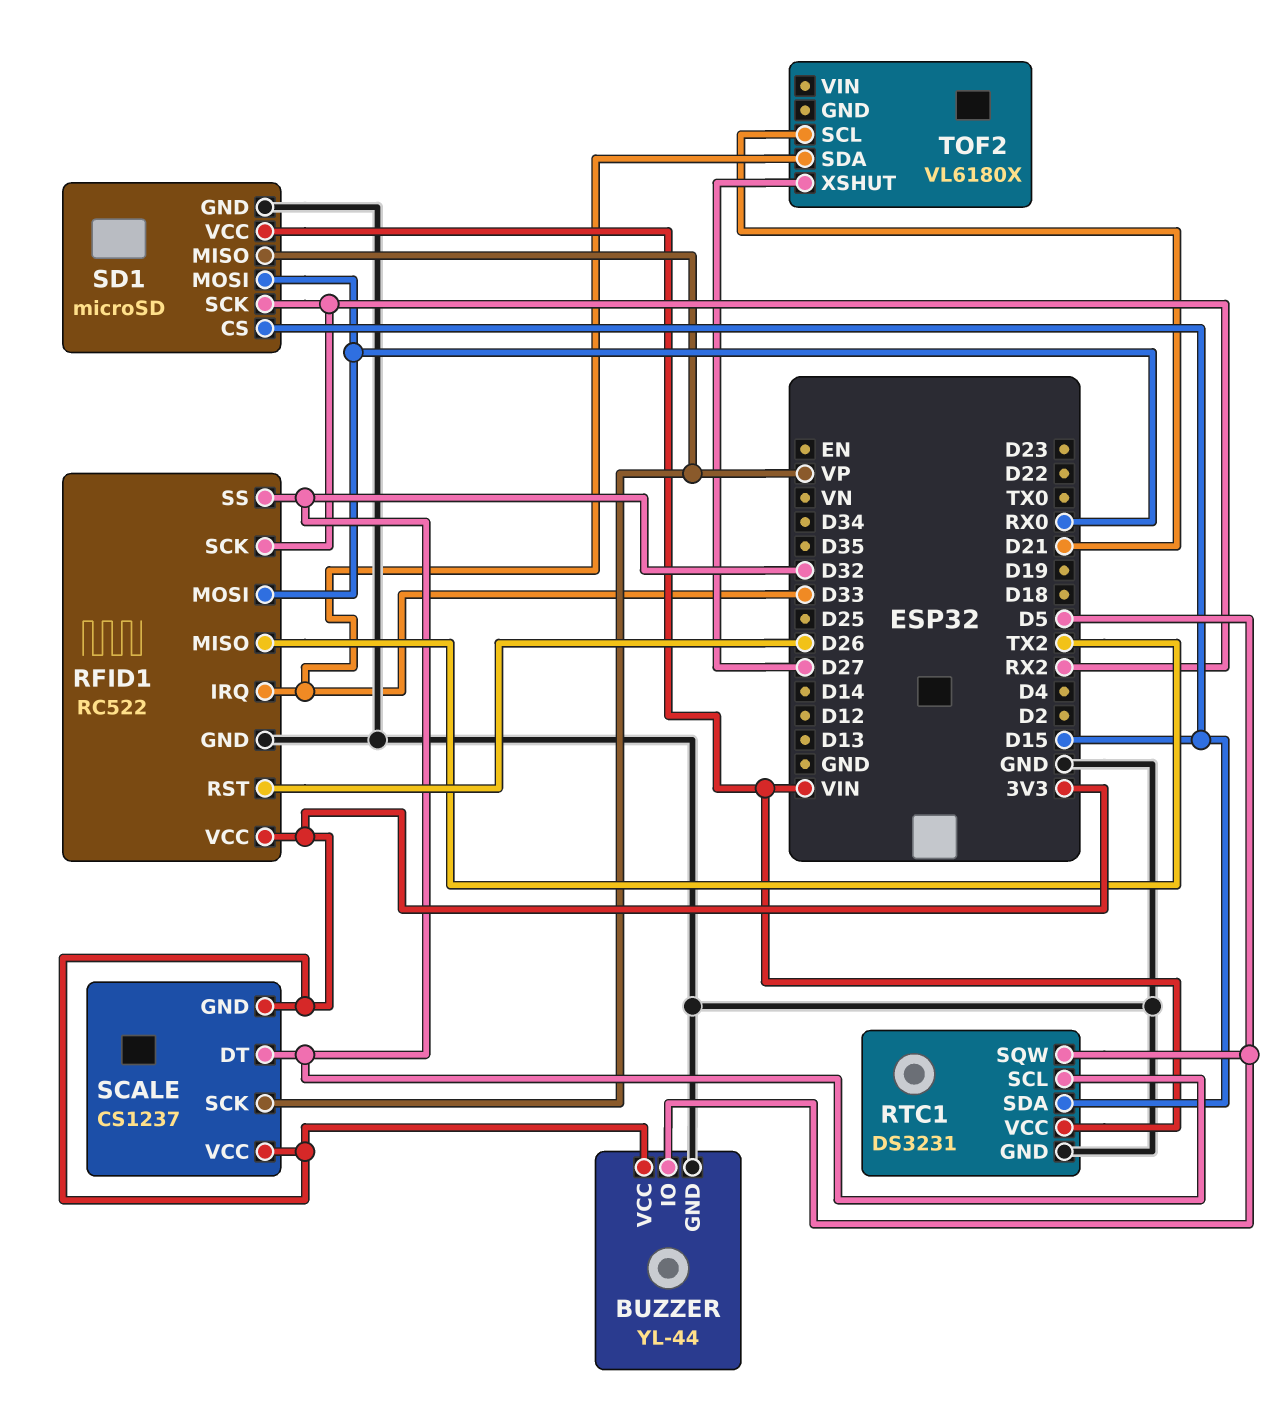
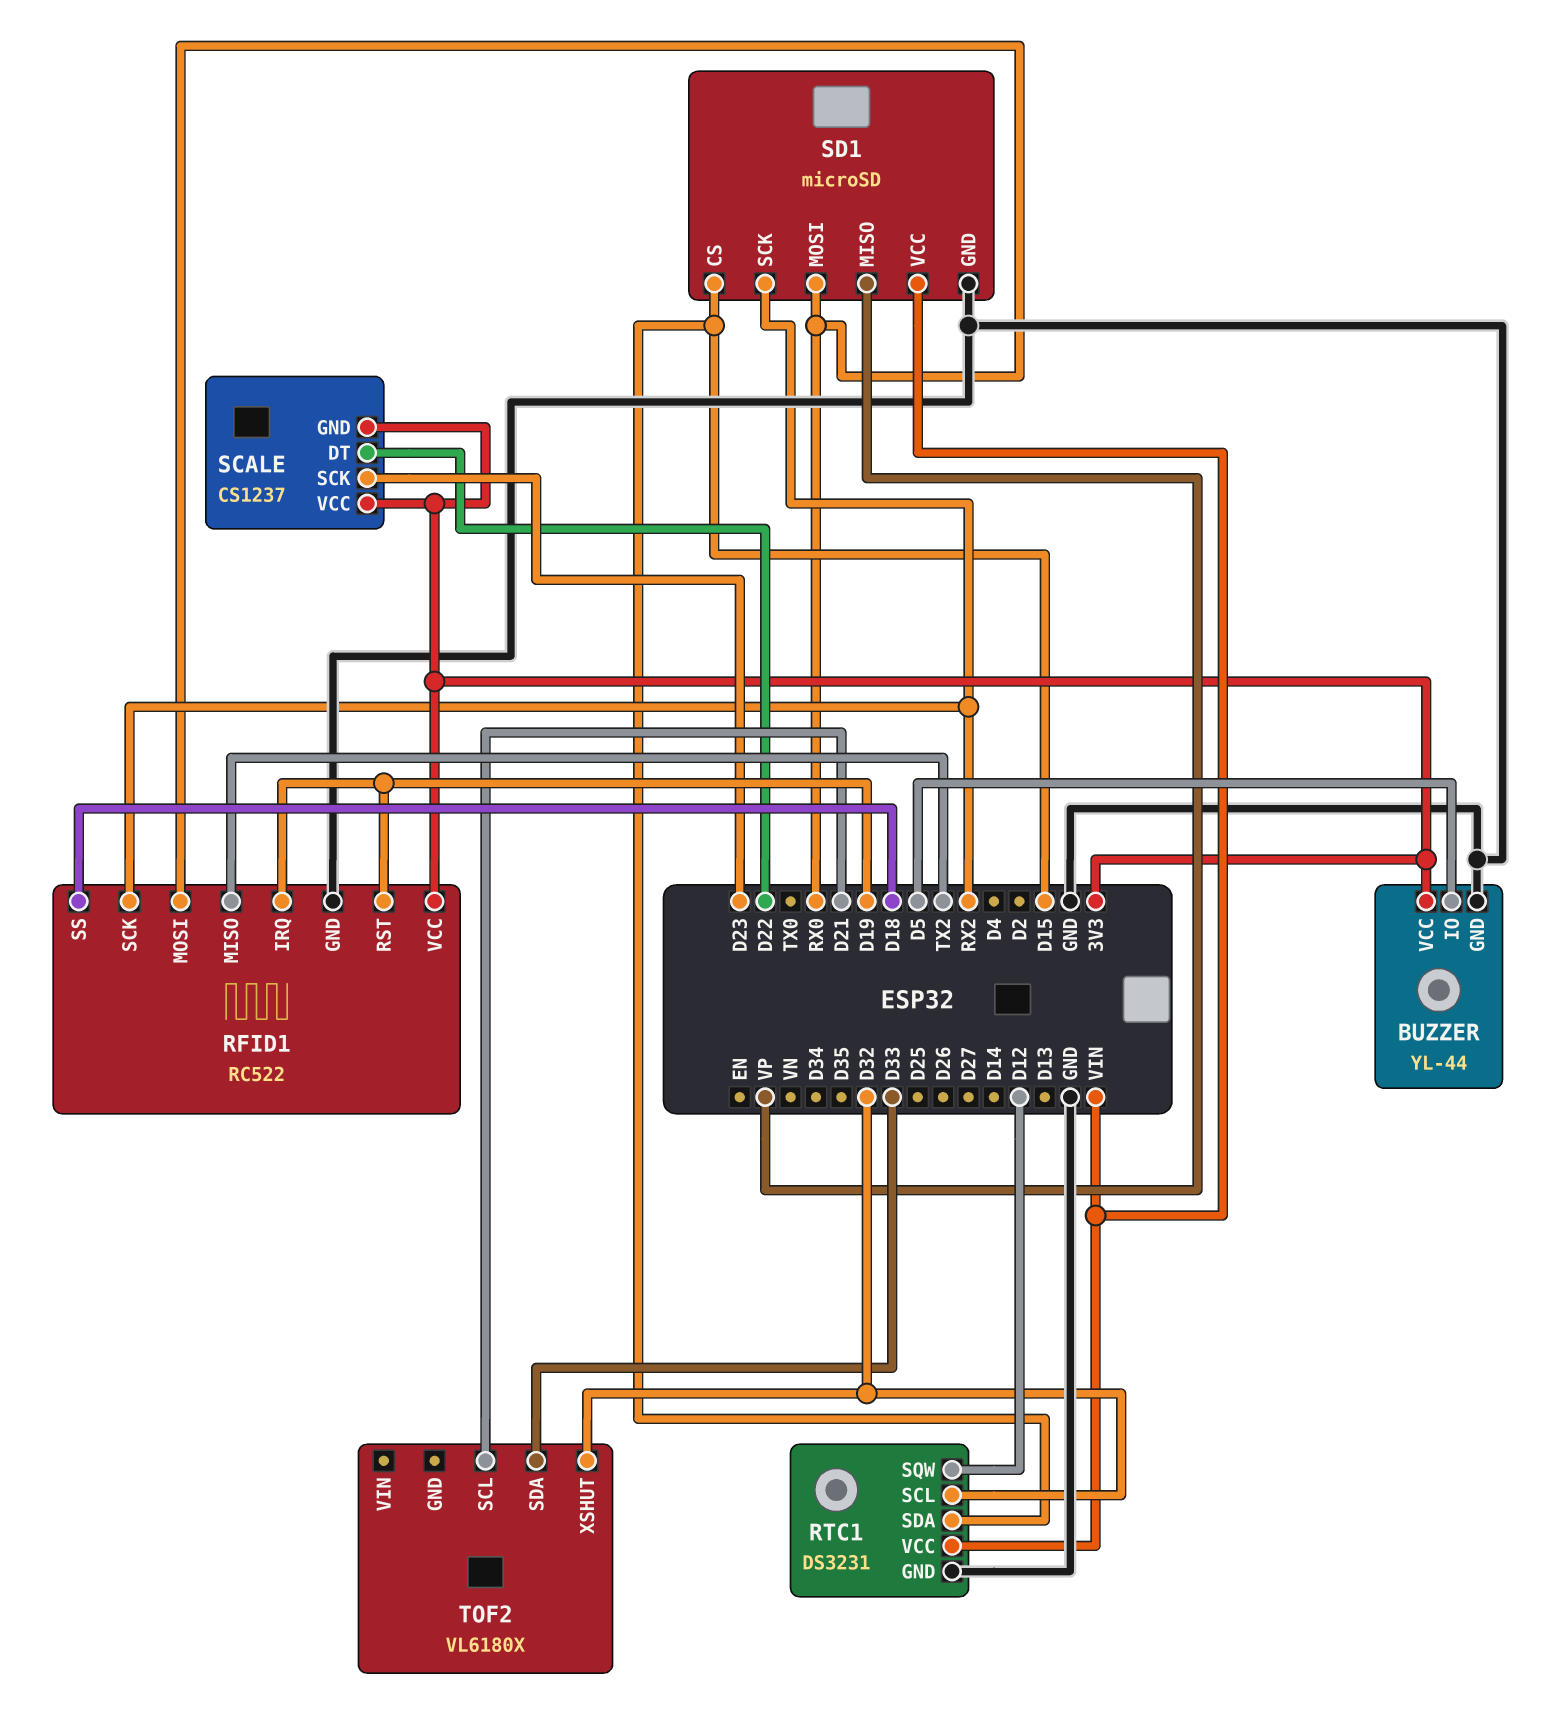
RFID1 pin IRQ: D33 -> D19
RFID1 pin RST: D26 -> D19
RFID1 pin SS: D32 -> D18
RTC1 pin SQW: D5 -> D12
SCALE pin DT: D32 -> D22
SCALE pin SCK: VP -> D23
TOF2 pin XSHUT: D27 -> D32

